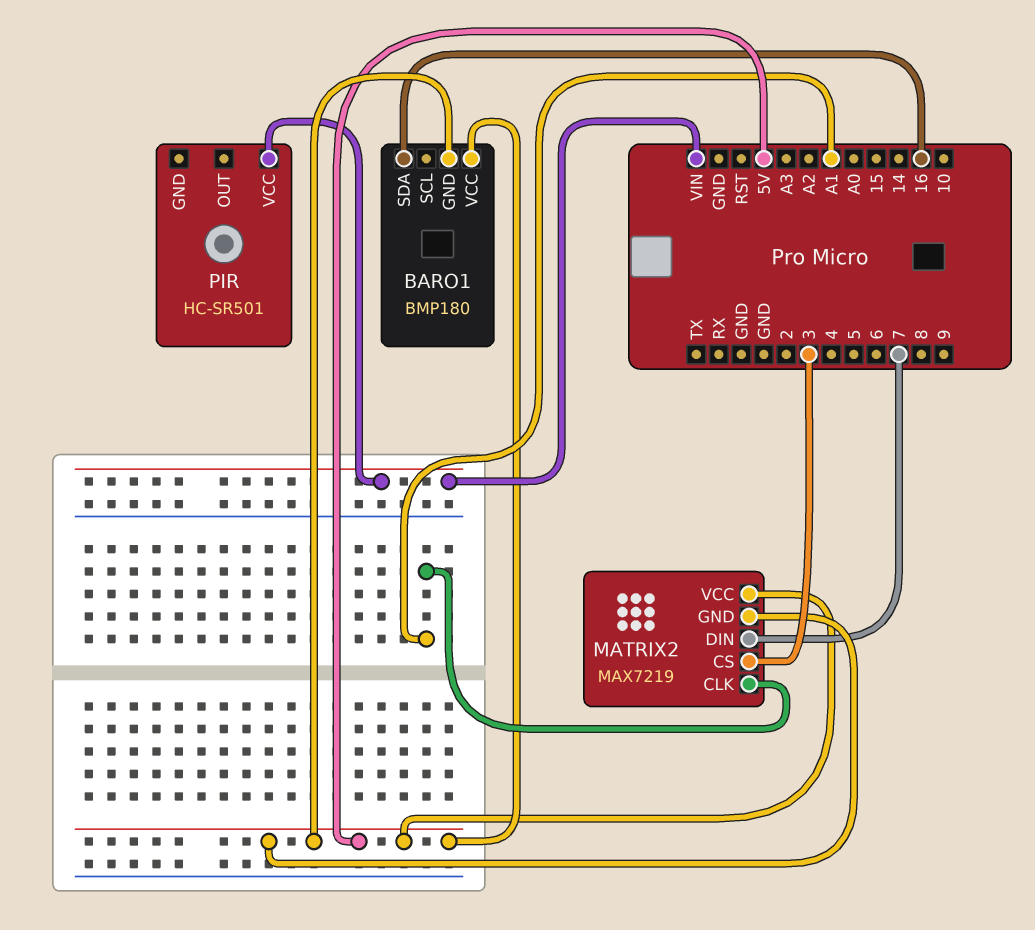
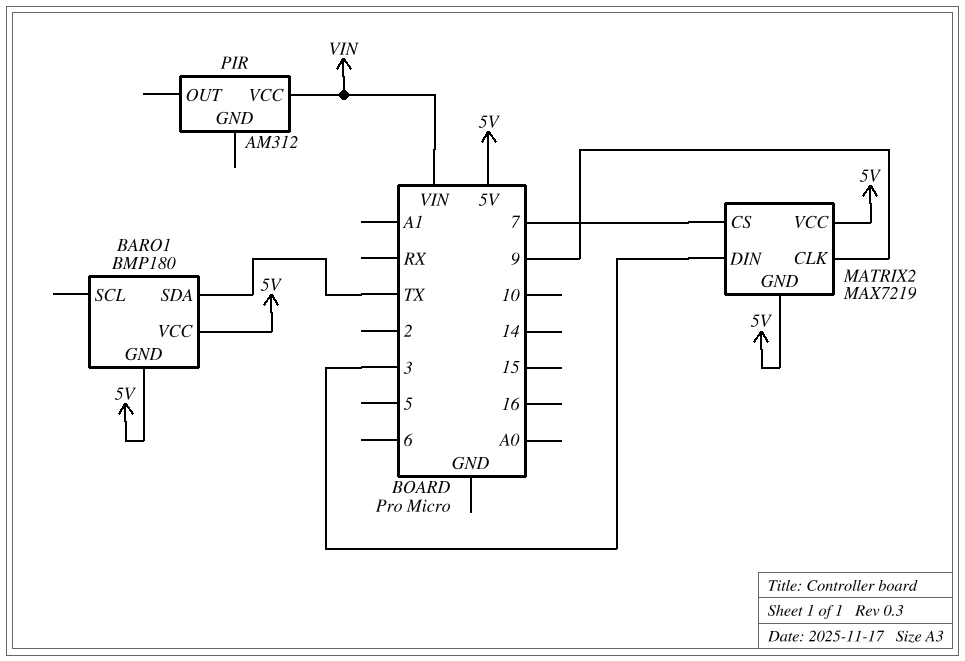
BARO1 pin SDA: 16 -> TX
MATRIX2 pin CLK: A1 -> 9
MATRIX2 pin CS: 3 -> 7
MATRIX2 pin DIN: 7 -> 3
PIR: HC-SR501 -> AM312

